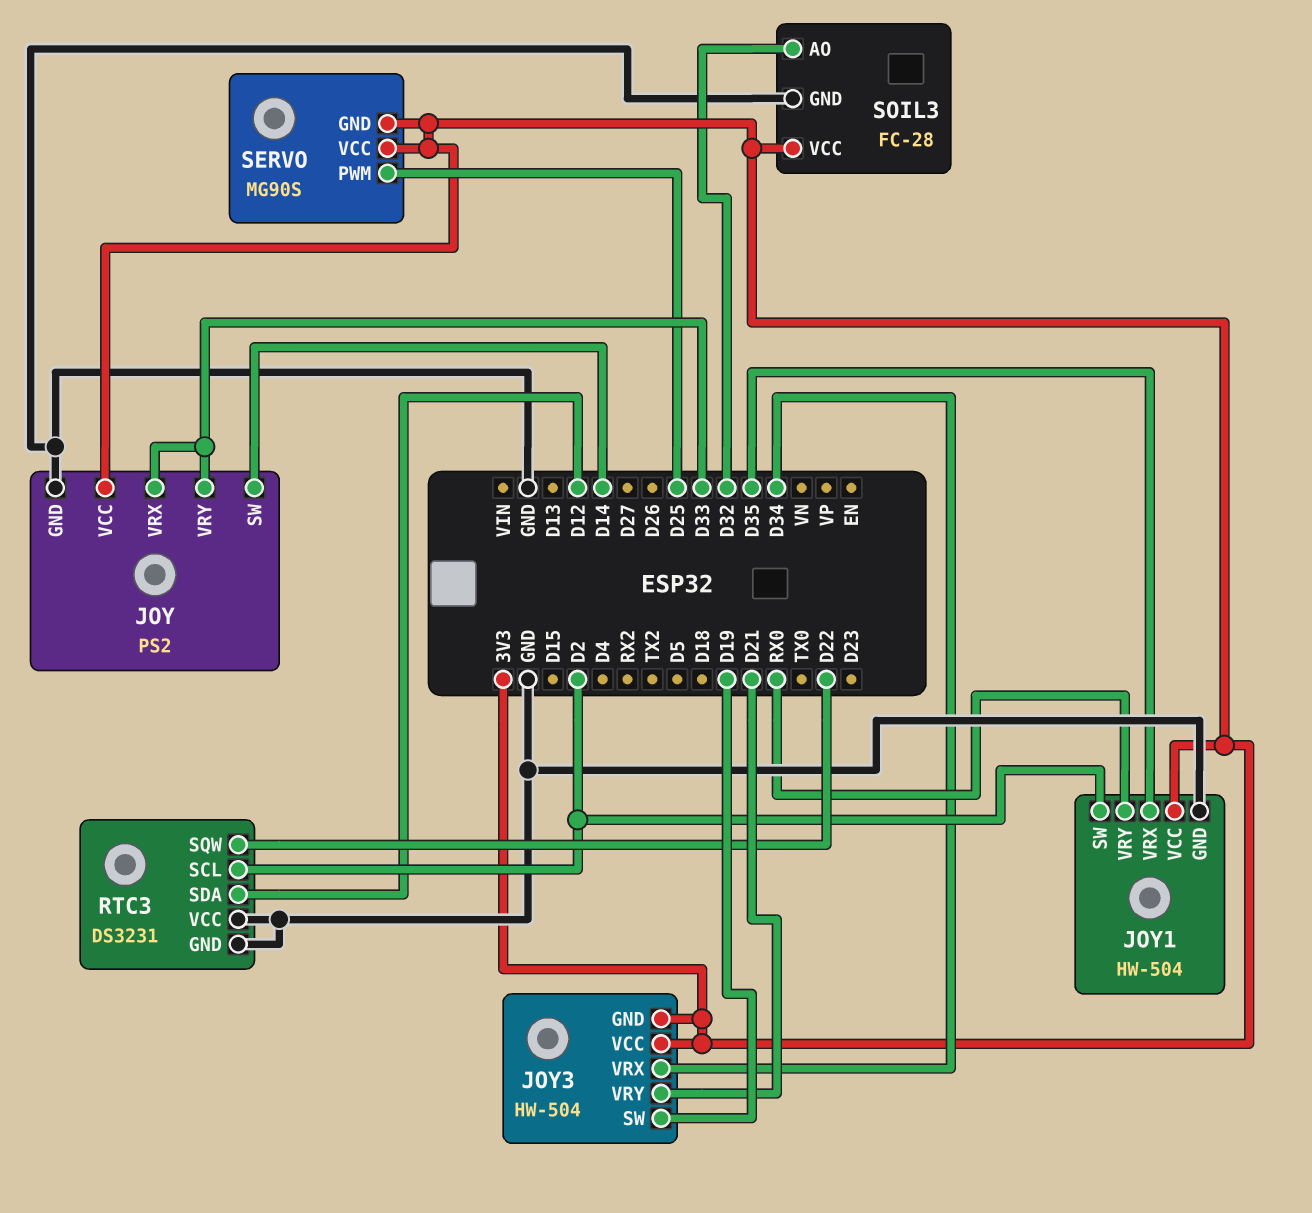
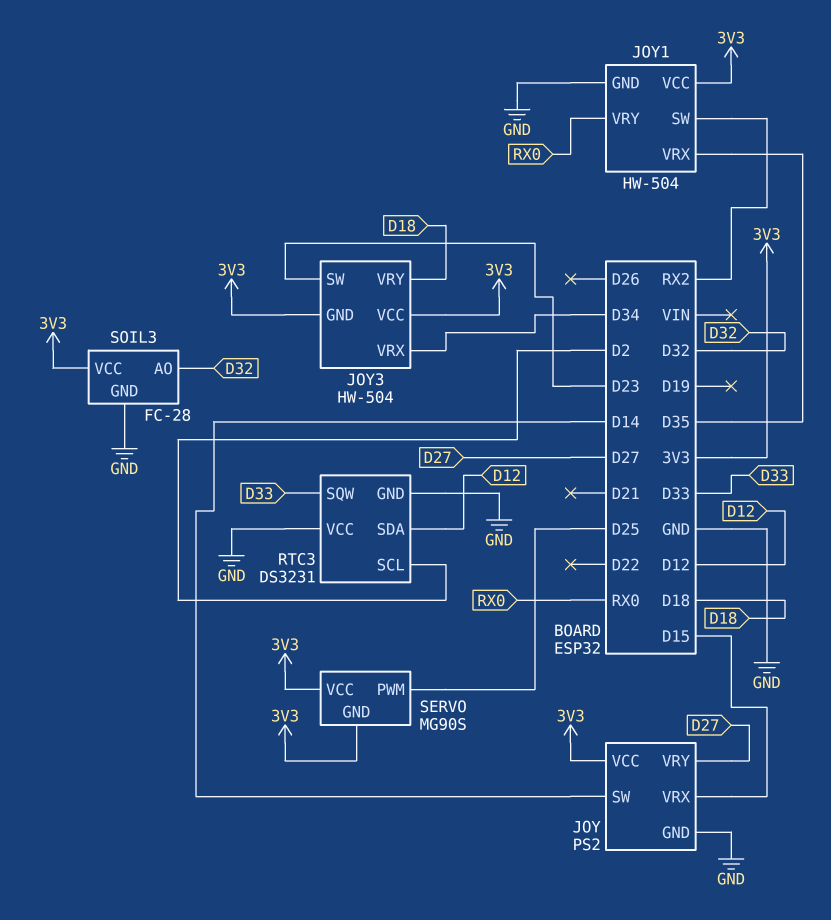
JOY pin VRX: D33 -> D15
JOY pin VRY: D33 -> D27
JOY1 pin SW: D2 -> RX2
JOY3 pin SW: D19 -> D23
JOY3 pin VRY: D21 -> D18
RTC3 pin SQW: D22 -> D33

